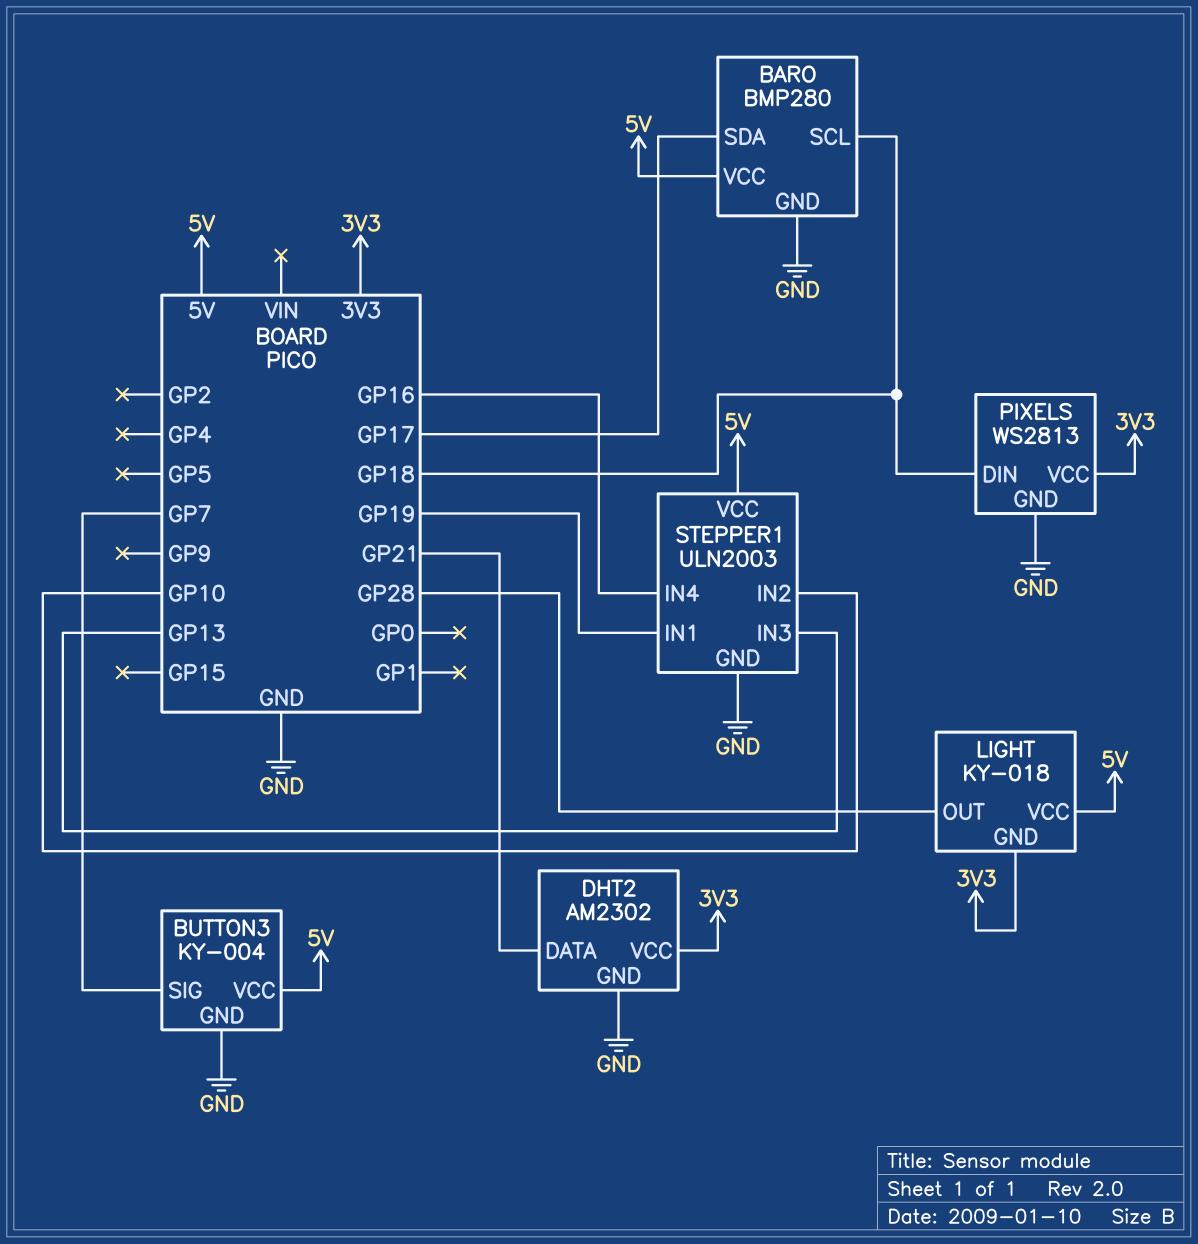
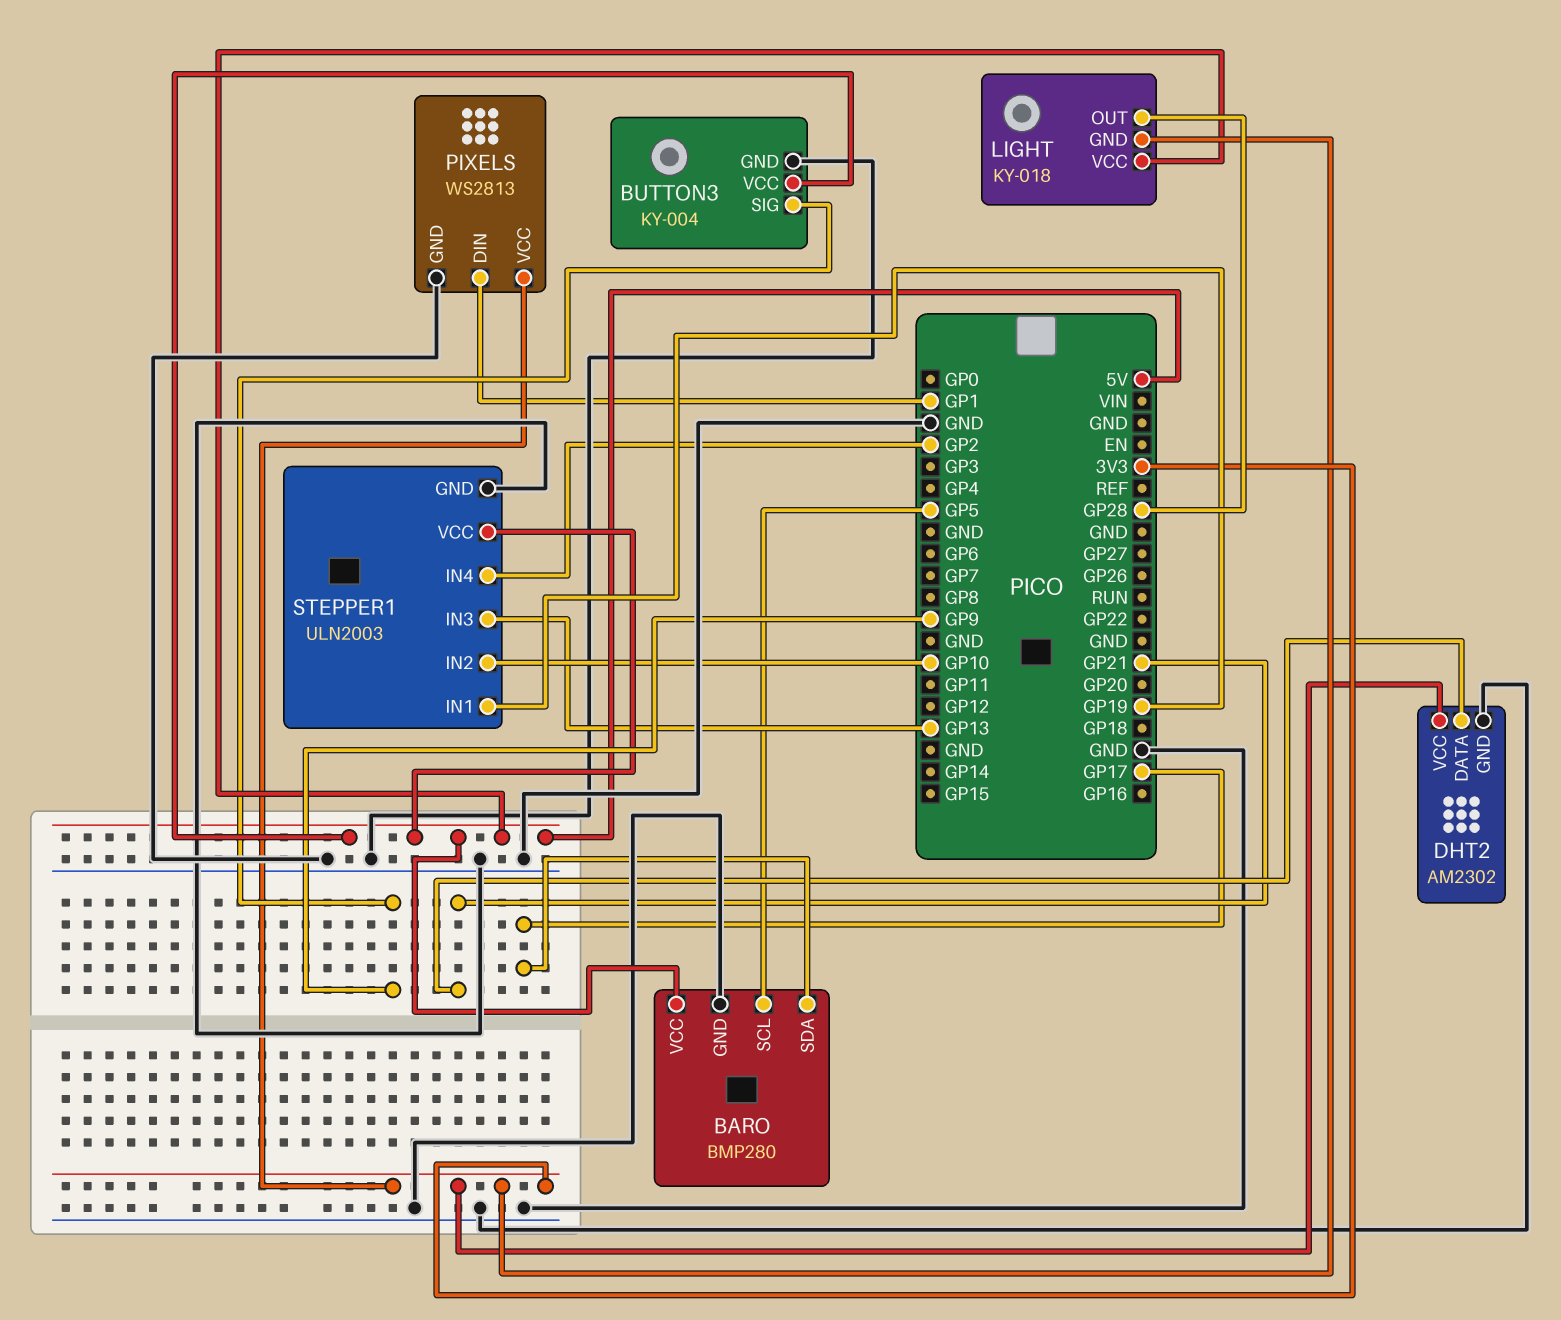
BARO pin SCL: GP18 -> GP5
BUTTON3 pin SIG: GP7 -> GP9
PIXELS pin DIN: GP18 -> GP1
STEPPER1 pin IN4: GP16 -> GP2

